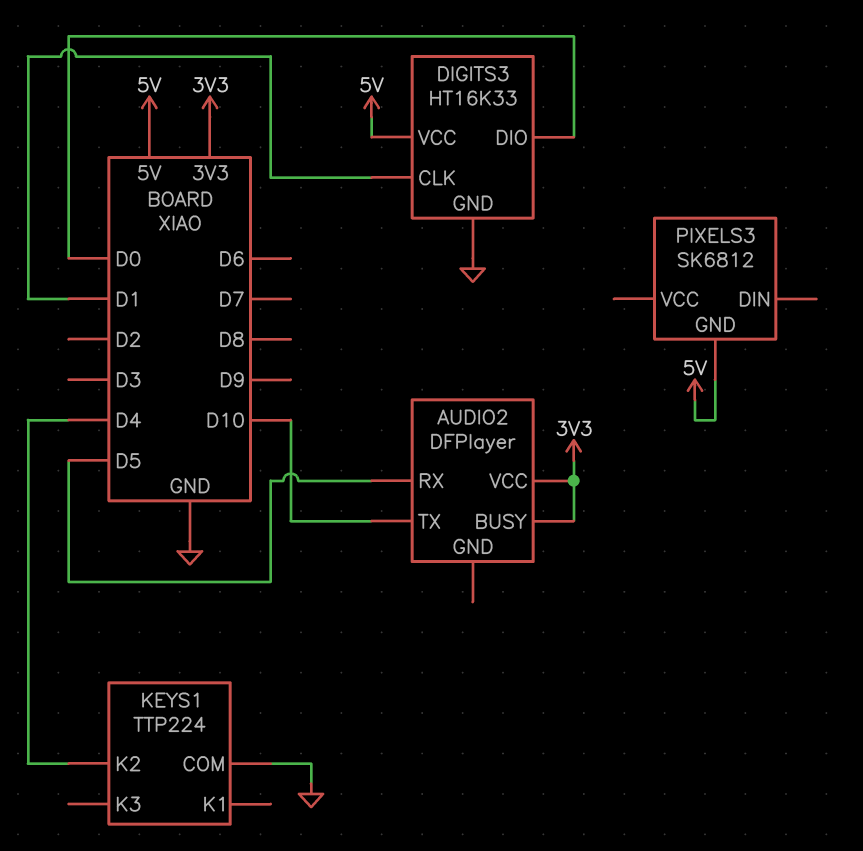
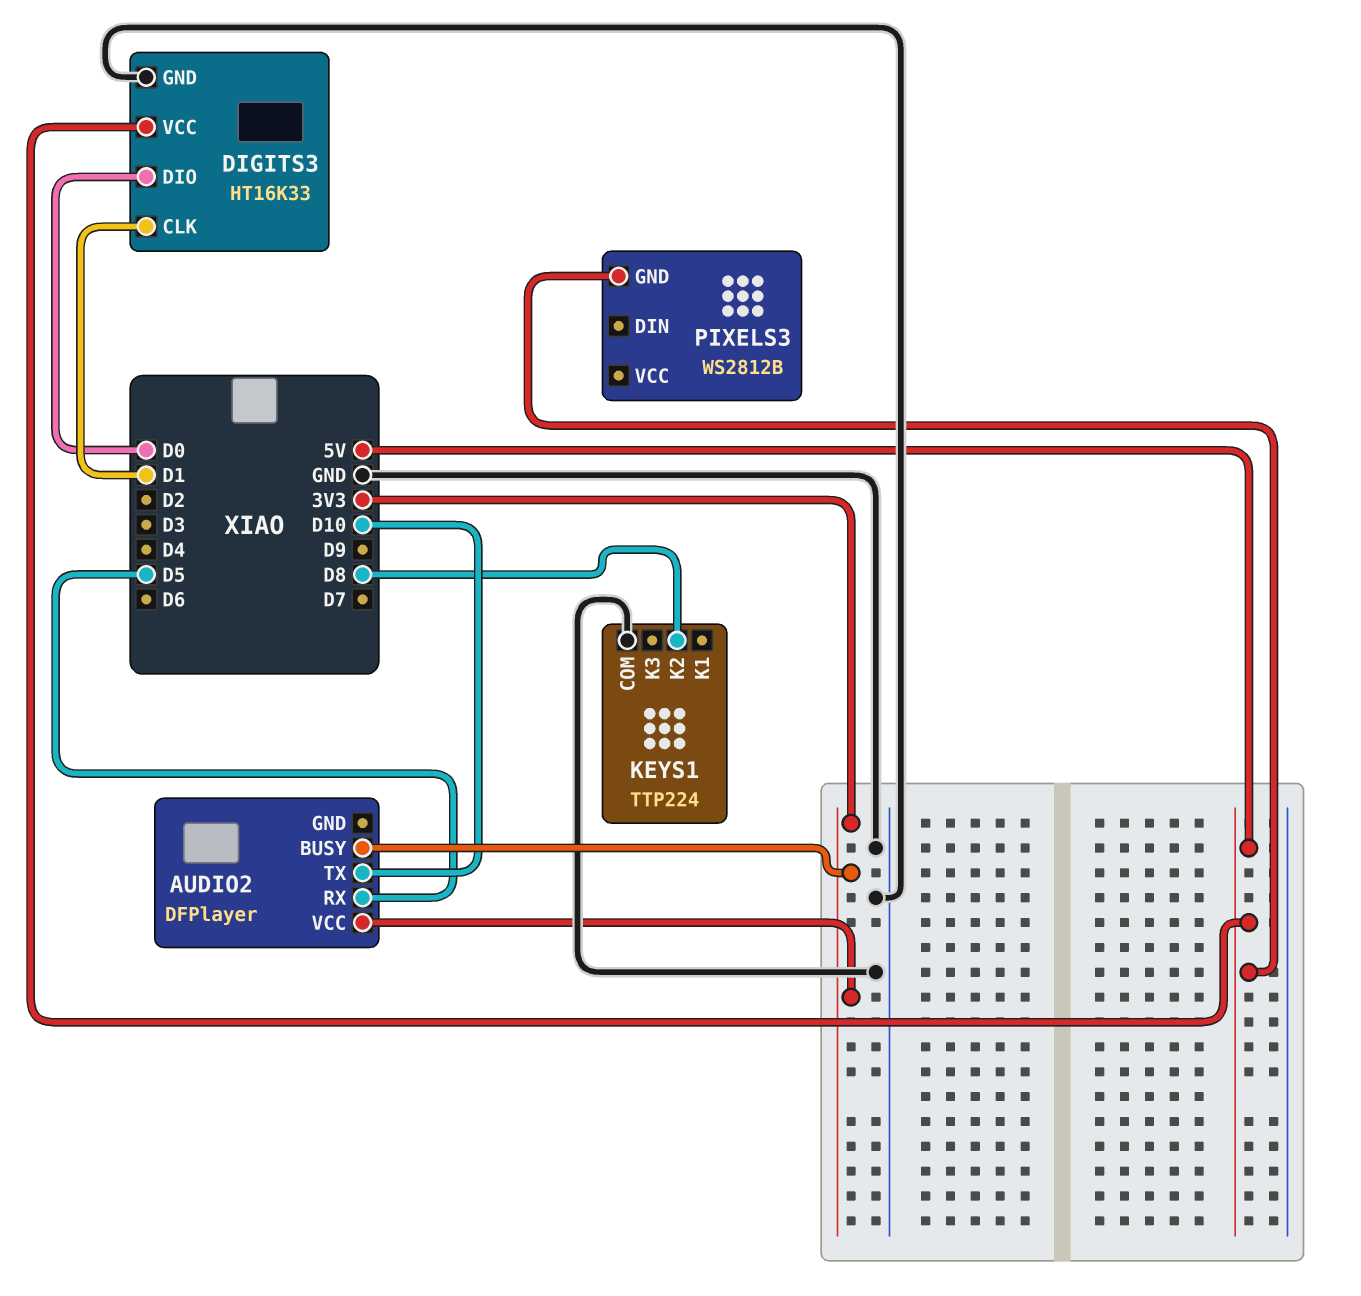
KEYS1 pin K2: D4 -> D8
PIXELS3: SK6812 -> WS2812B

